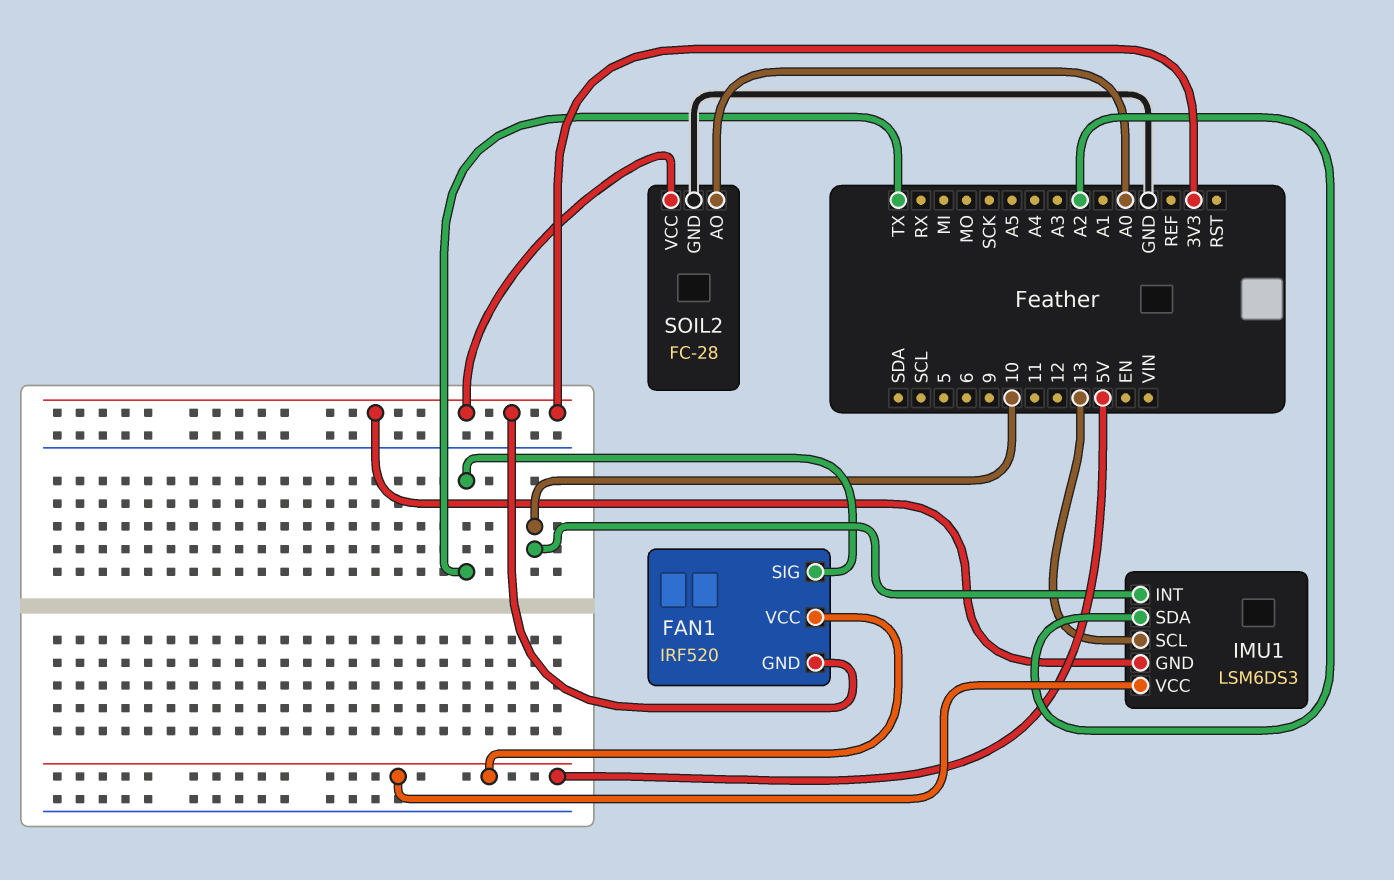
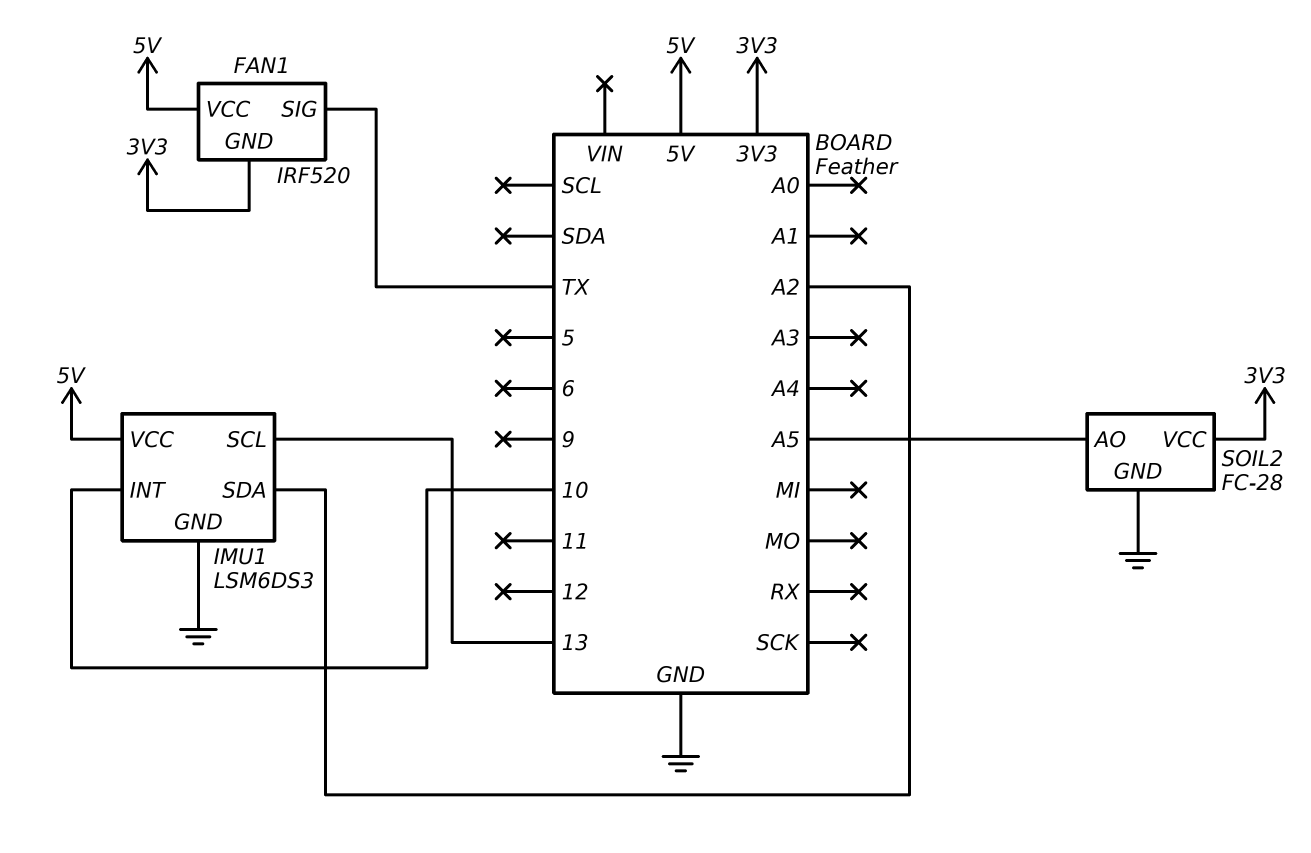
IMU1 pin GND: 3V3 -> GND
SOIL2 pin AO: A0 -> A5

